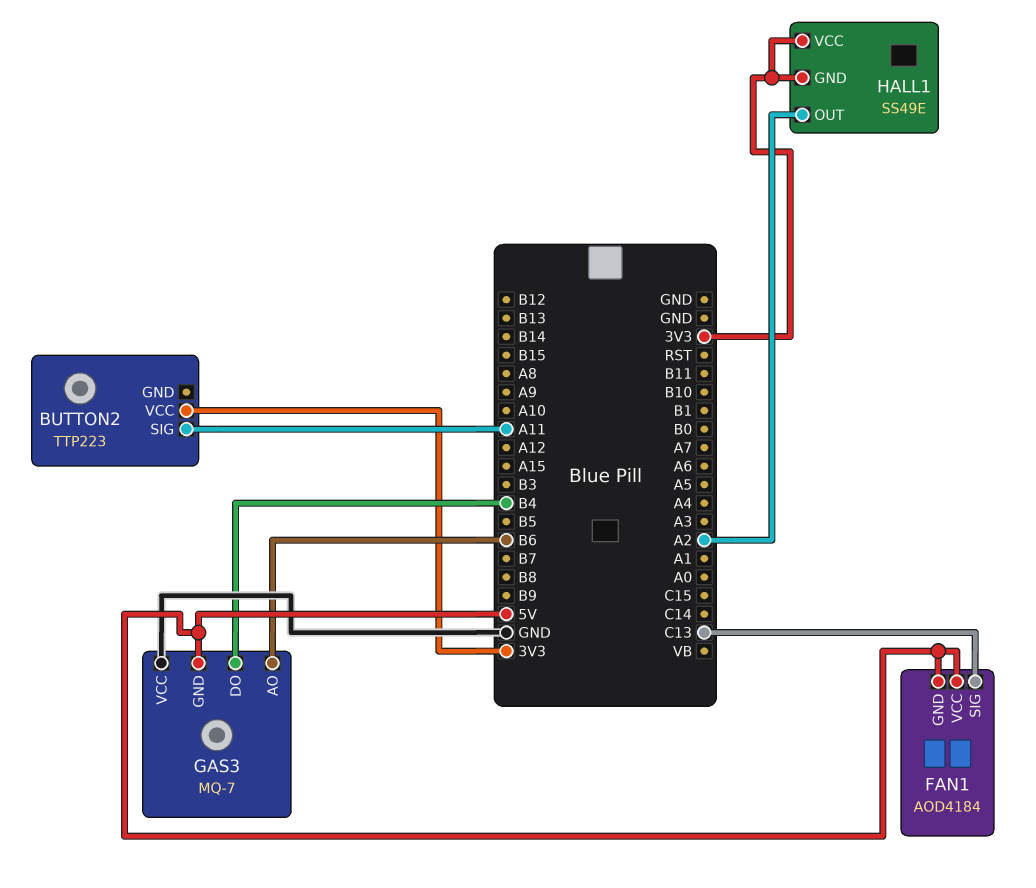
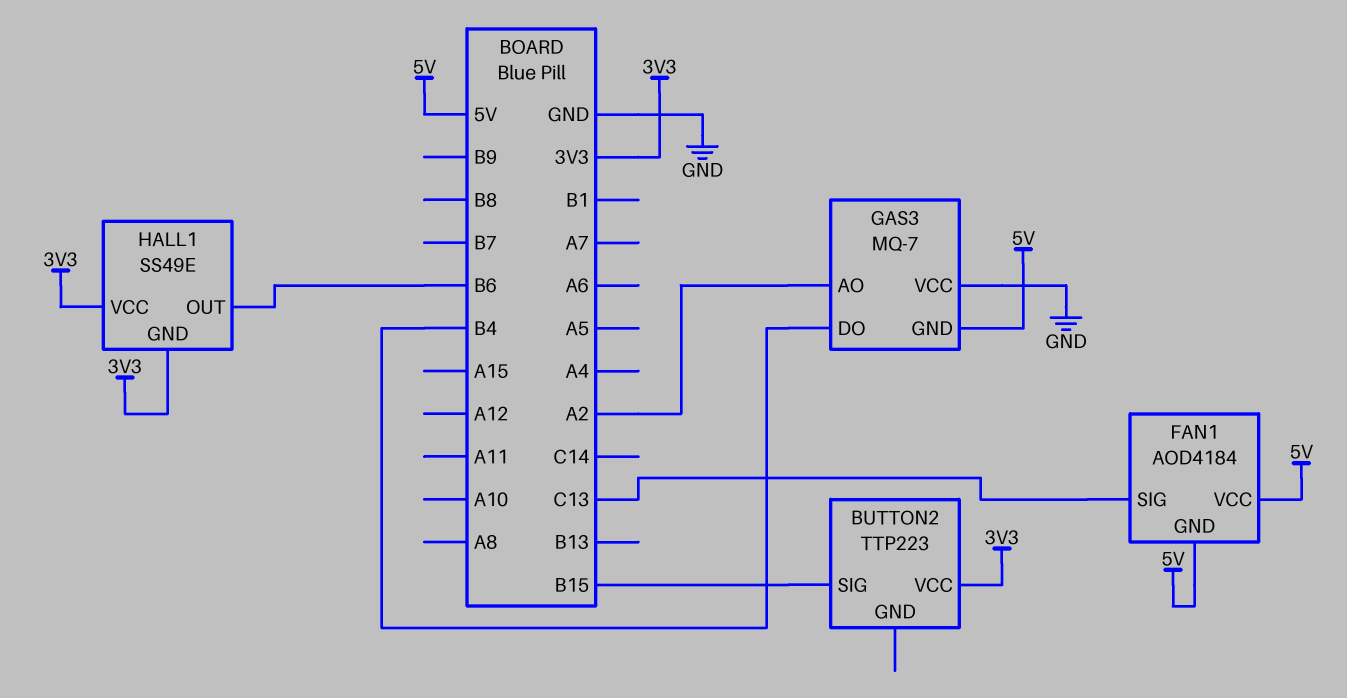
BUTTON2 pin SIG: A11 -> B15
GAS3 pin AO: B6 -> A2
HALL1 pin OUT: A2 -> B6

